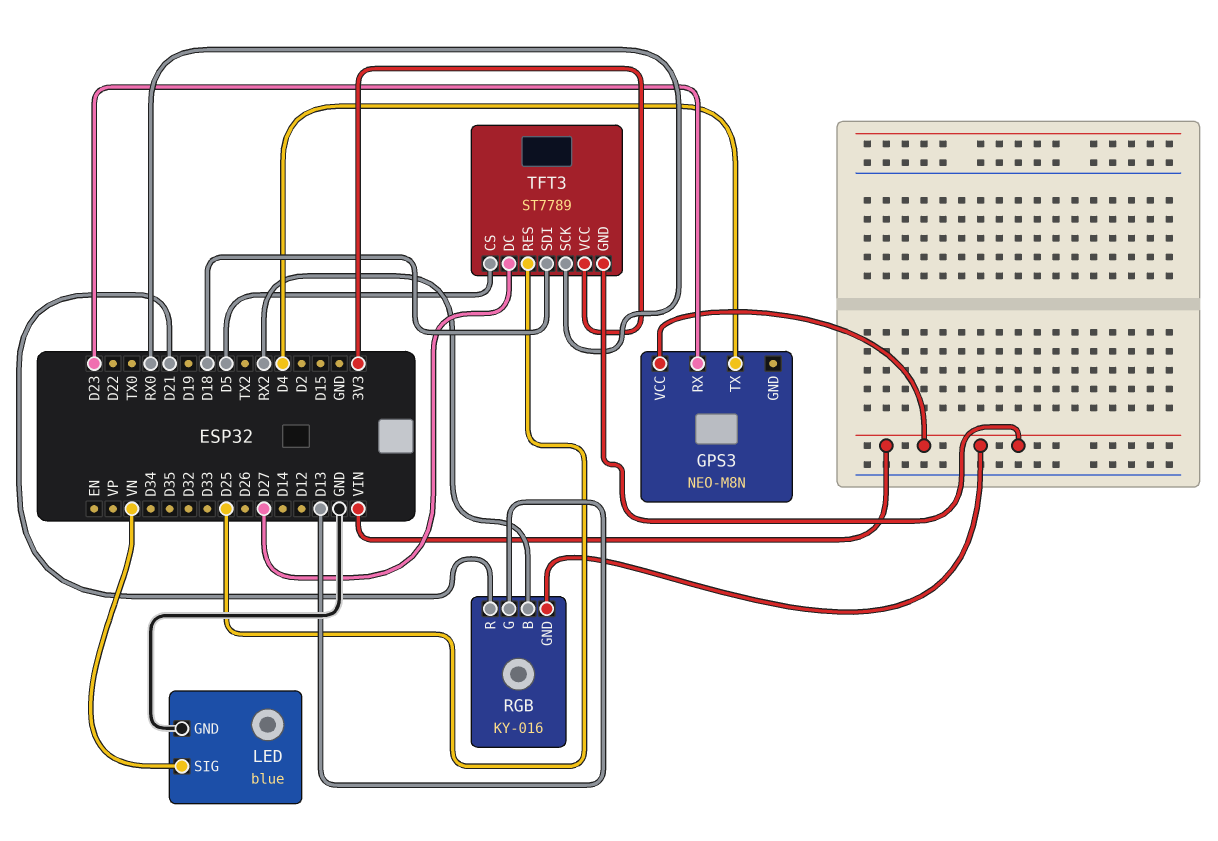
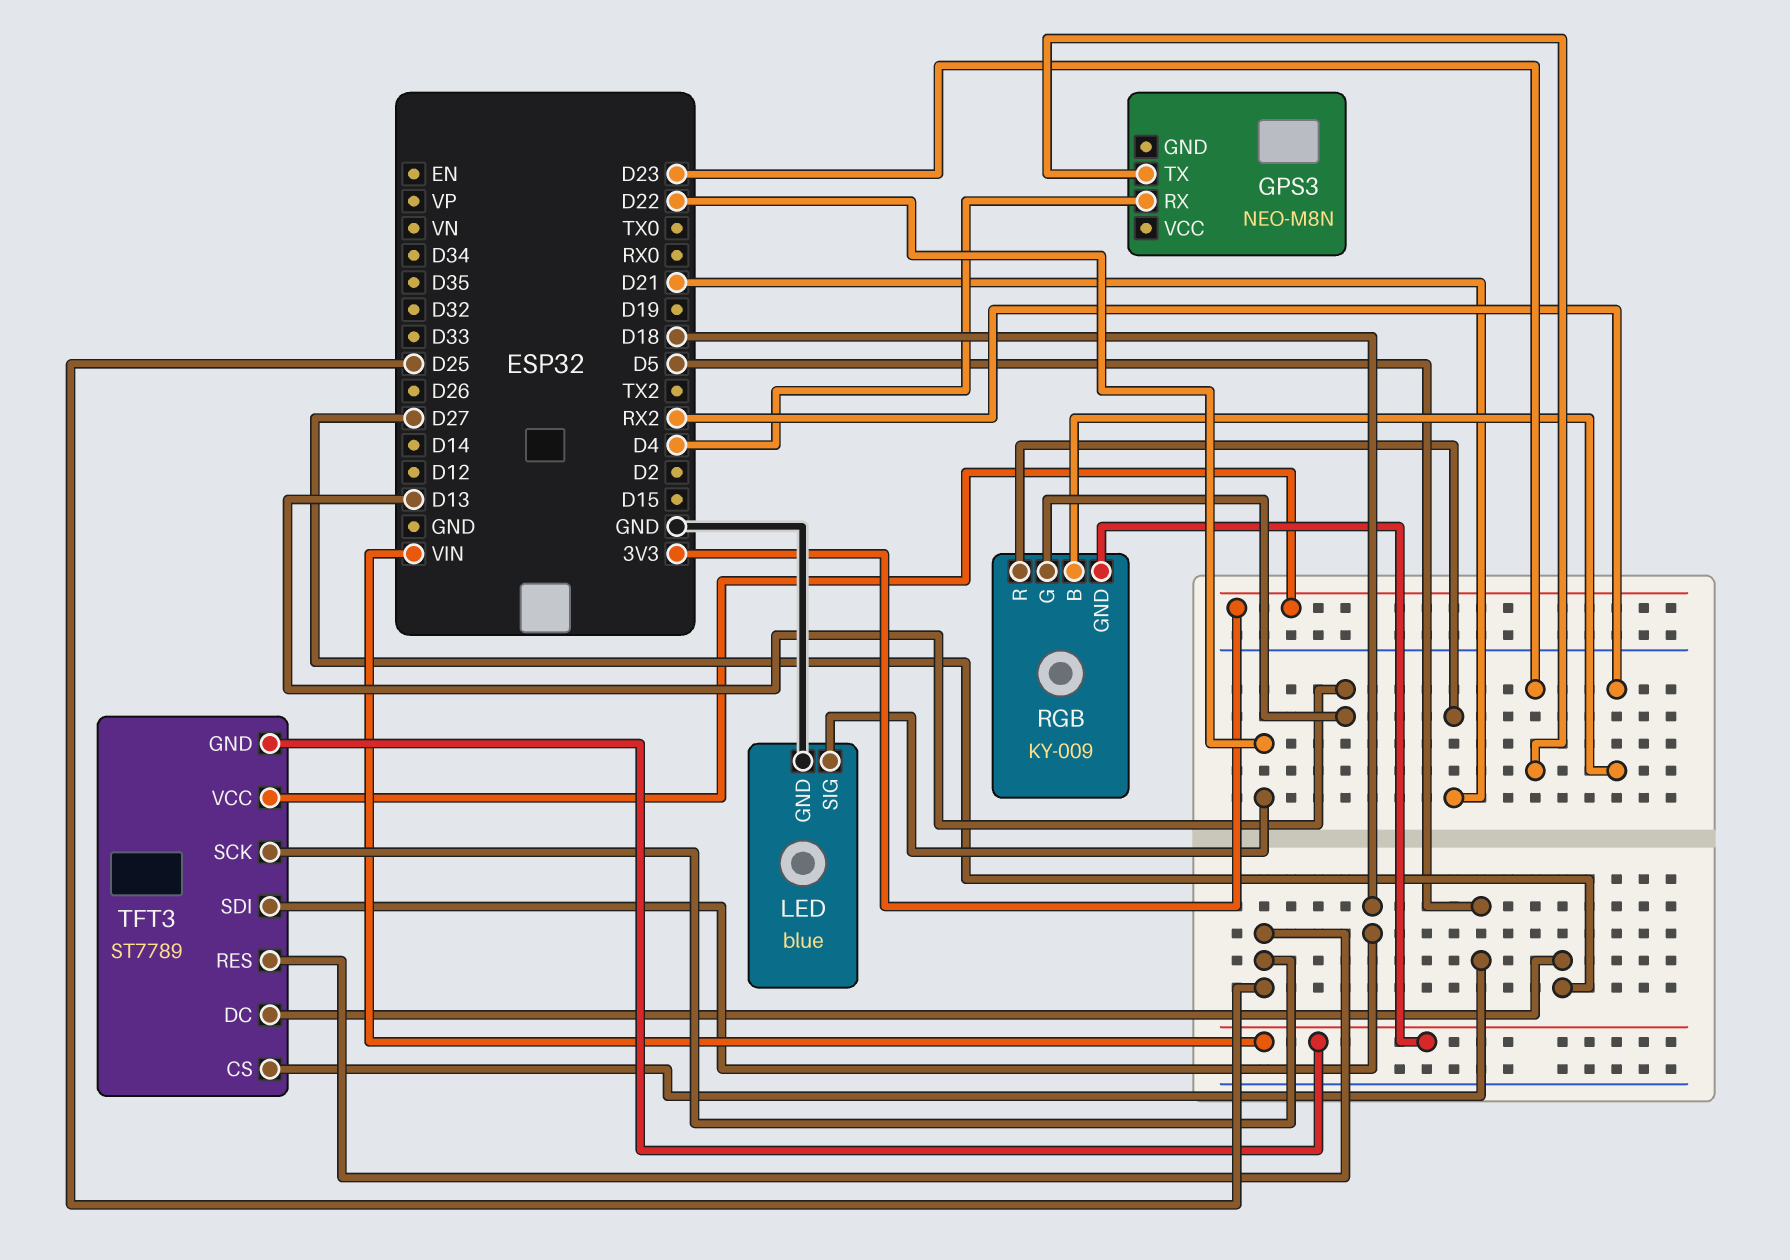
GPS3 pin RX: D23 -> D4
GPS3 pin TX: D4 -> D23
GPS3 pin VCC: VIN -> none
LED pin SIG: VN -> D22
RGB: KY-016 -> KY-009
TFT3 pin SCK: RX0 -> D25

